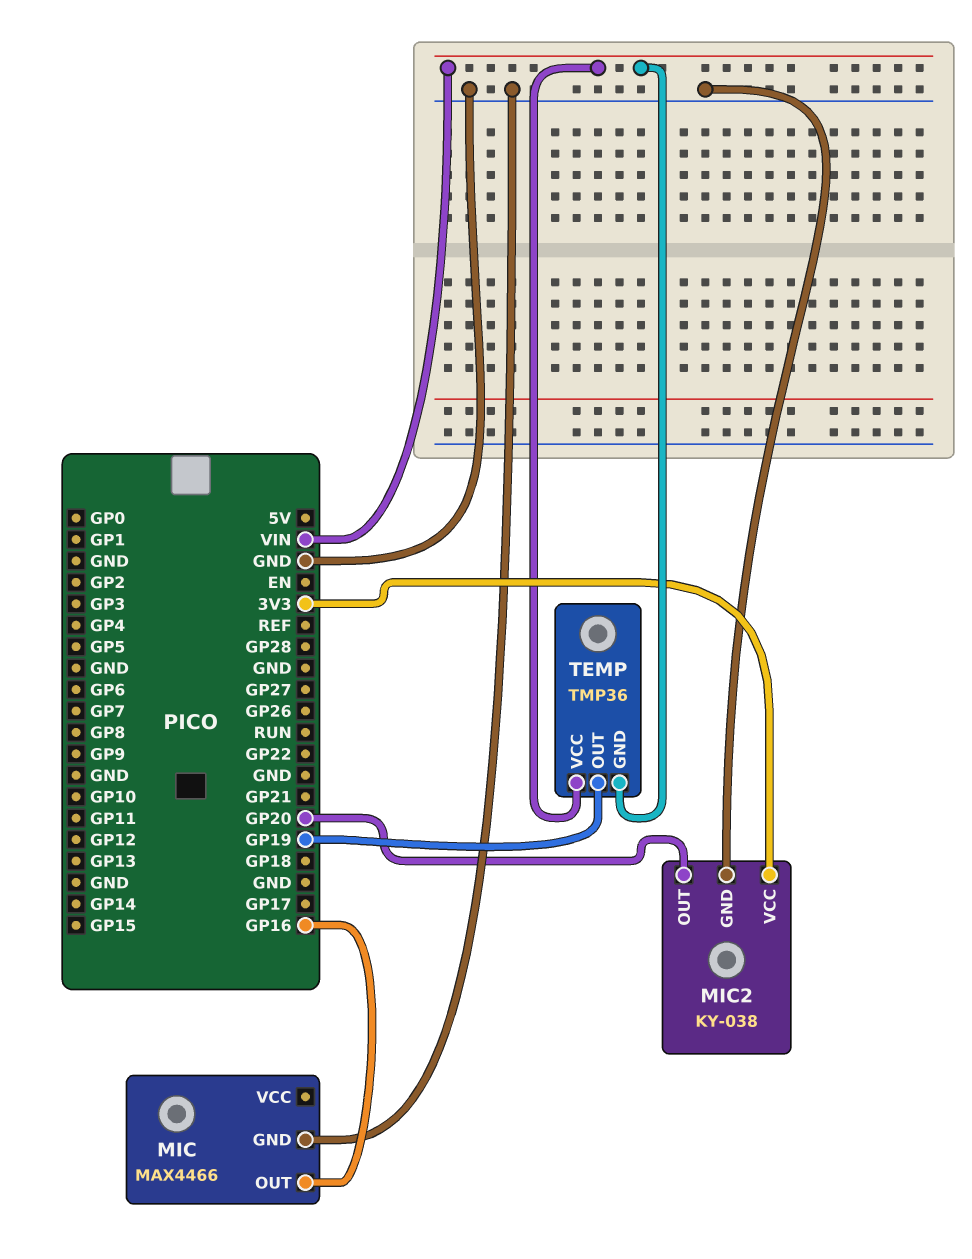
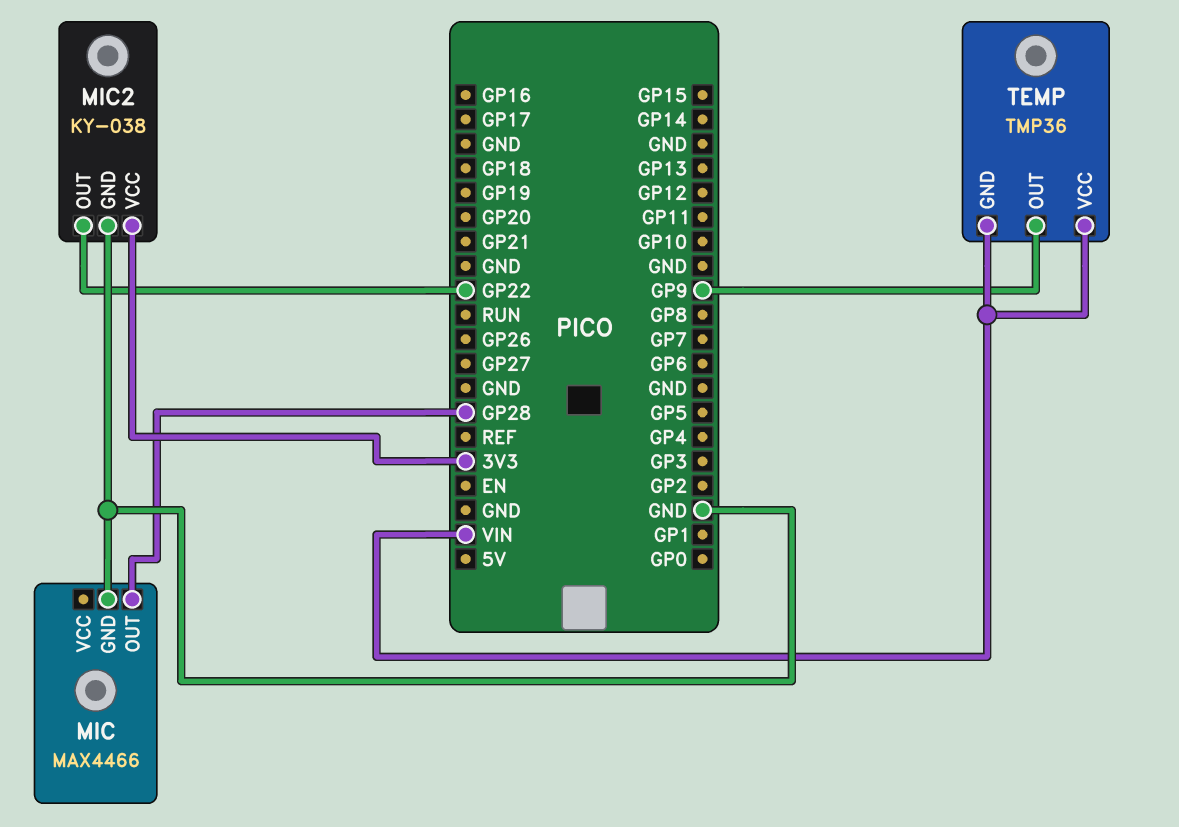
MIC pin OUT: GP16 -> GP28
MIC2 pin OUT: GP20 -> GP22
TEMP pin OUT: GP19 -> GP9

